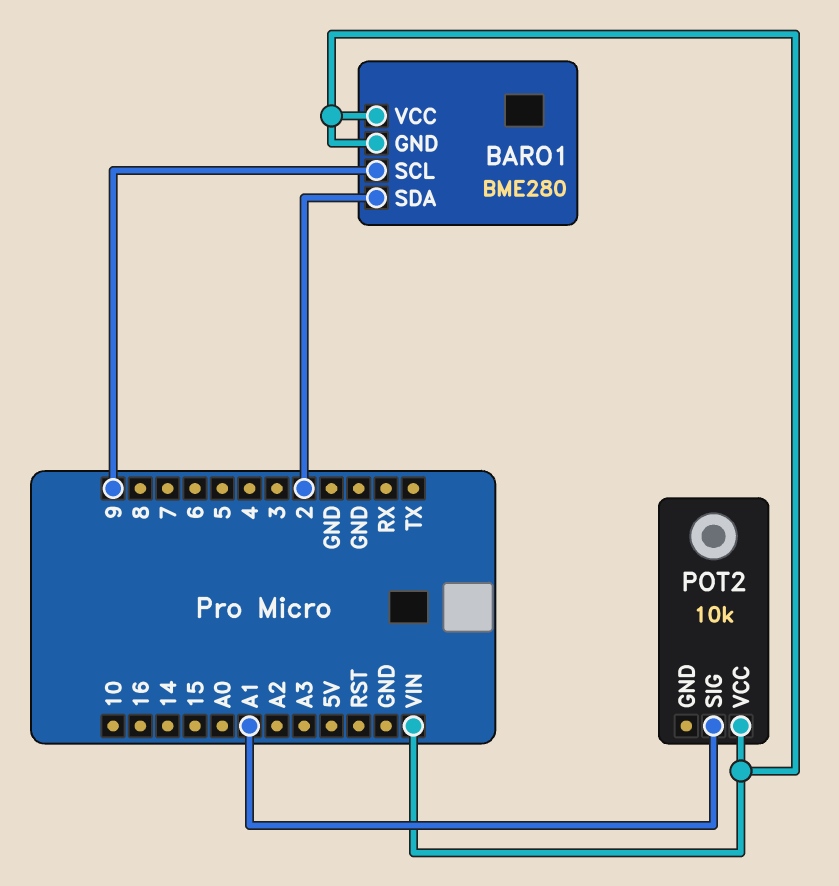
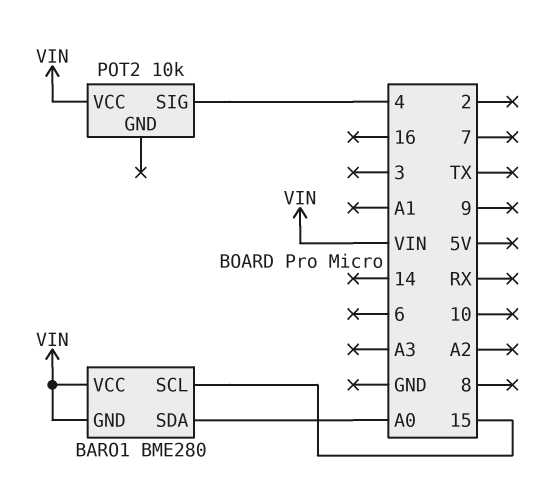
BARO1 pin SCL: 9 -> 15
BARO1 pin SDA: 2 -> A0
POT2 pin SIG: A1 -> 4

